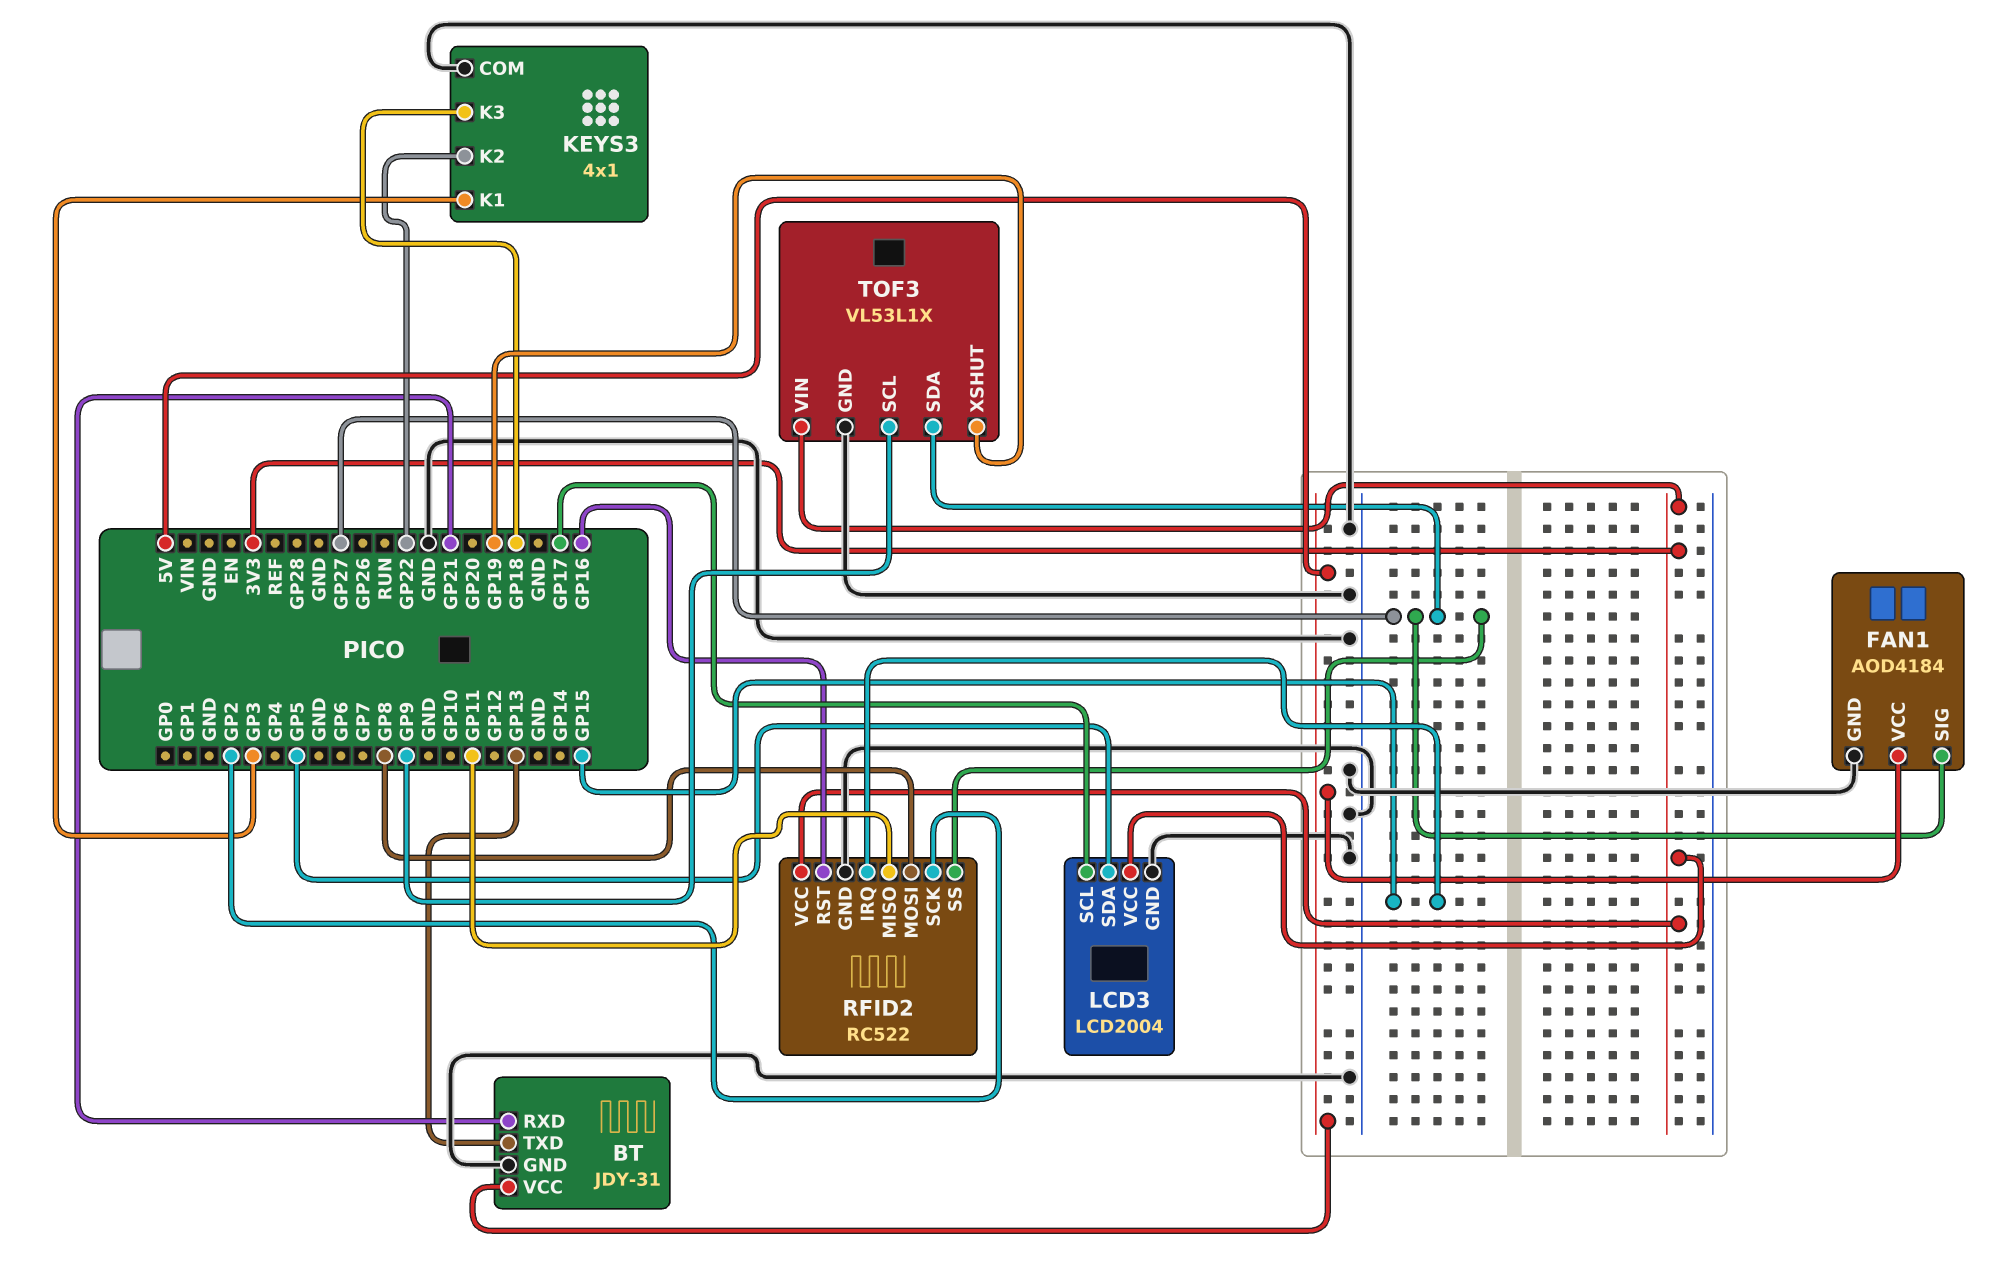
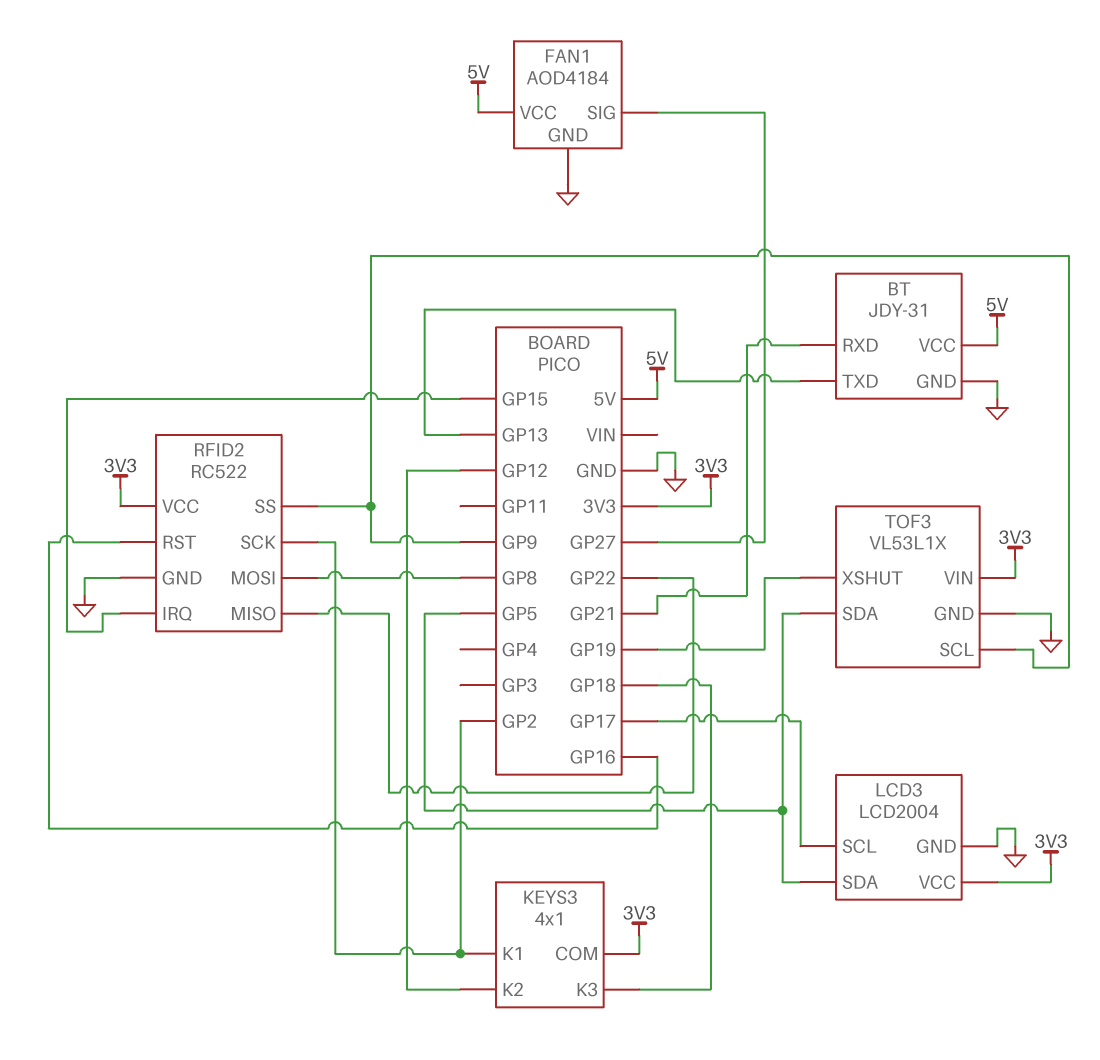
KEYS3 pin COM: GND -> 3V3
KEYS3 pin K1: GP3 -> GP2
KEYS3 pin K2: GP22 -> GP12
RFID2 pin MISO: GP11 -> GP22
RFID2 pin SS: GP27 -> GP9
TOF3 pin SDA: GP27 -> GP5

